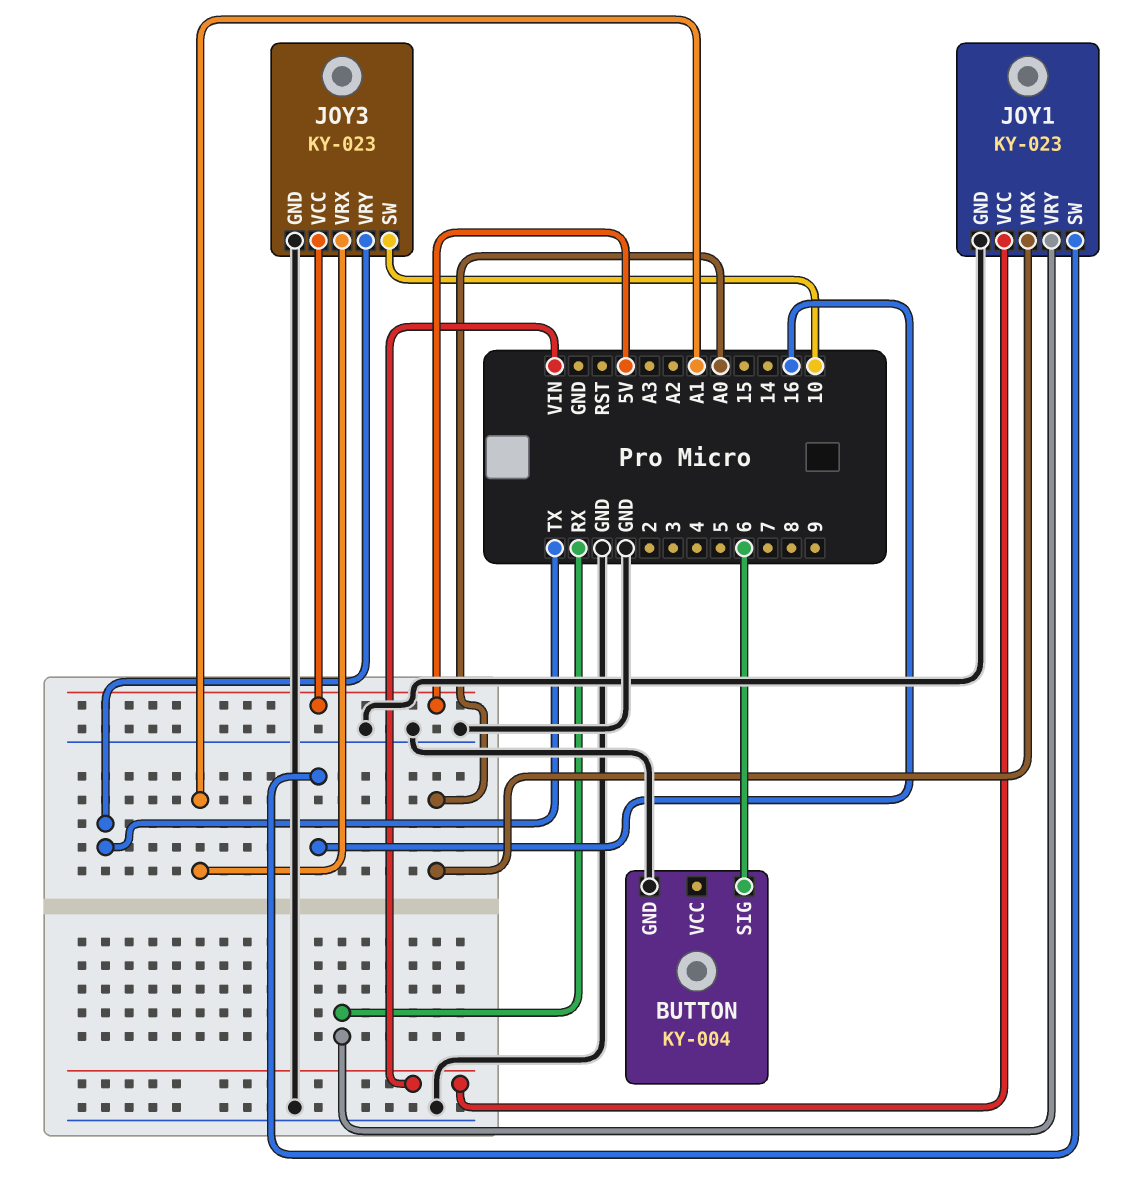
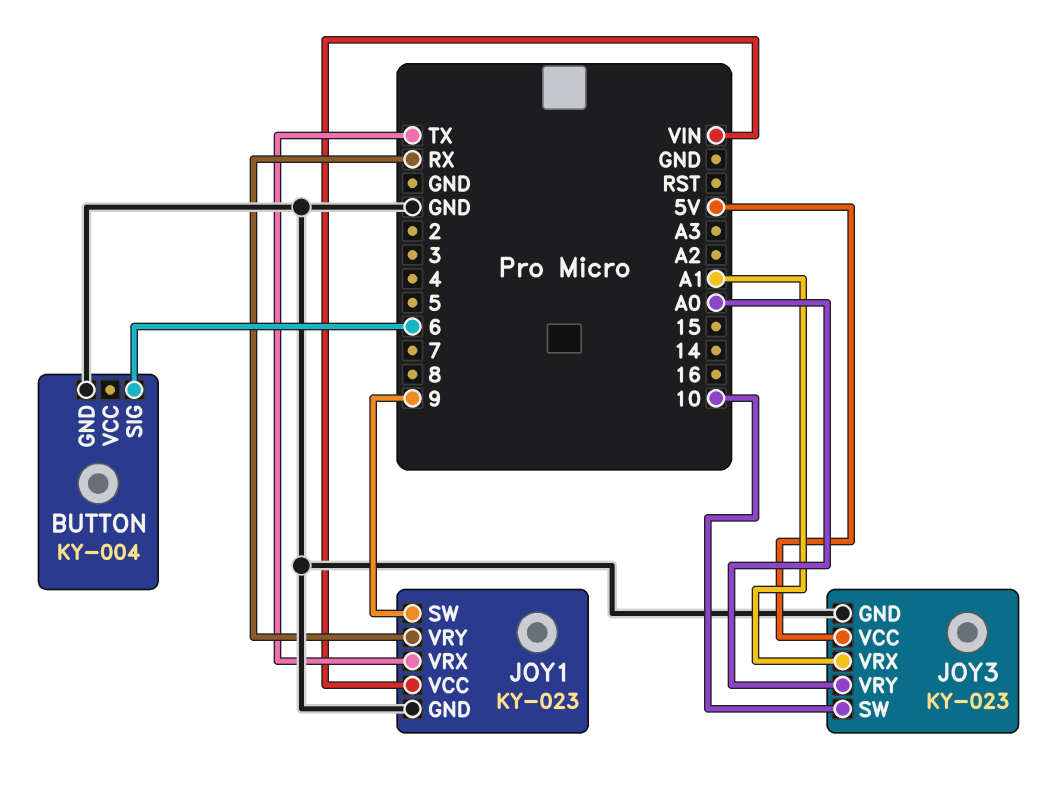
JOY1 pin SW: 16 -> 9
JOY1 pin VRX: A0 -> TX
JOY3 pin VRY: TX -> A0

